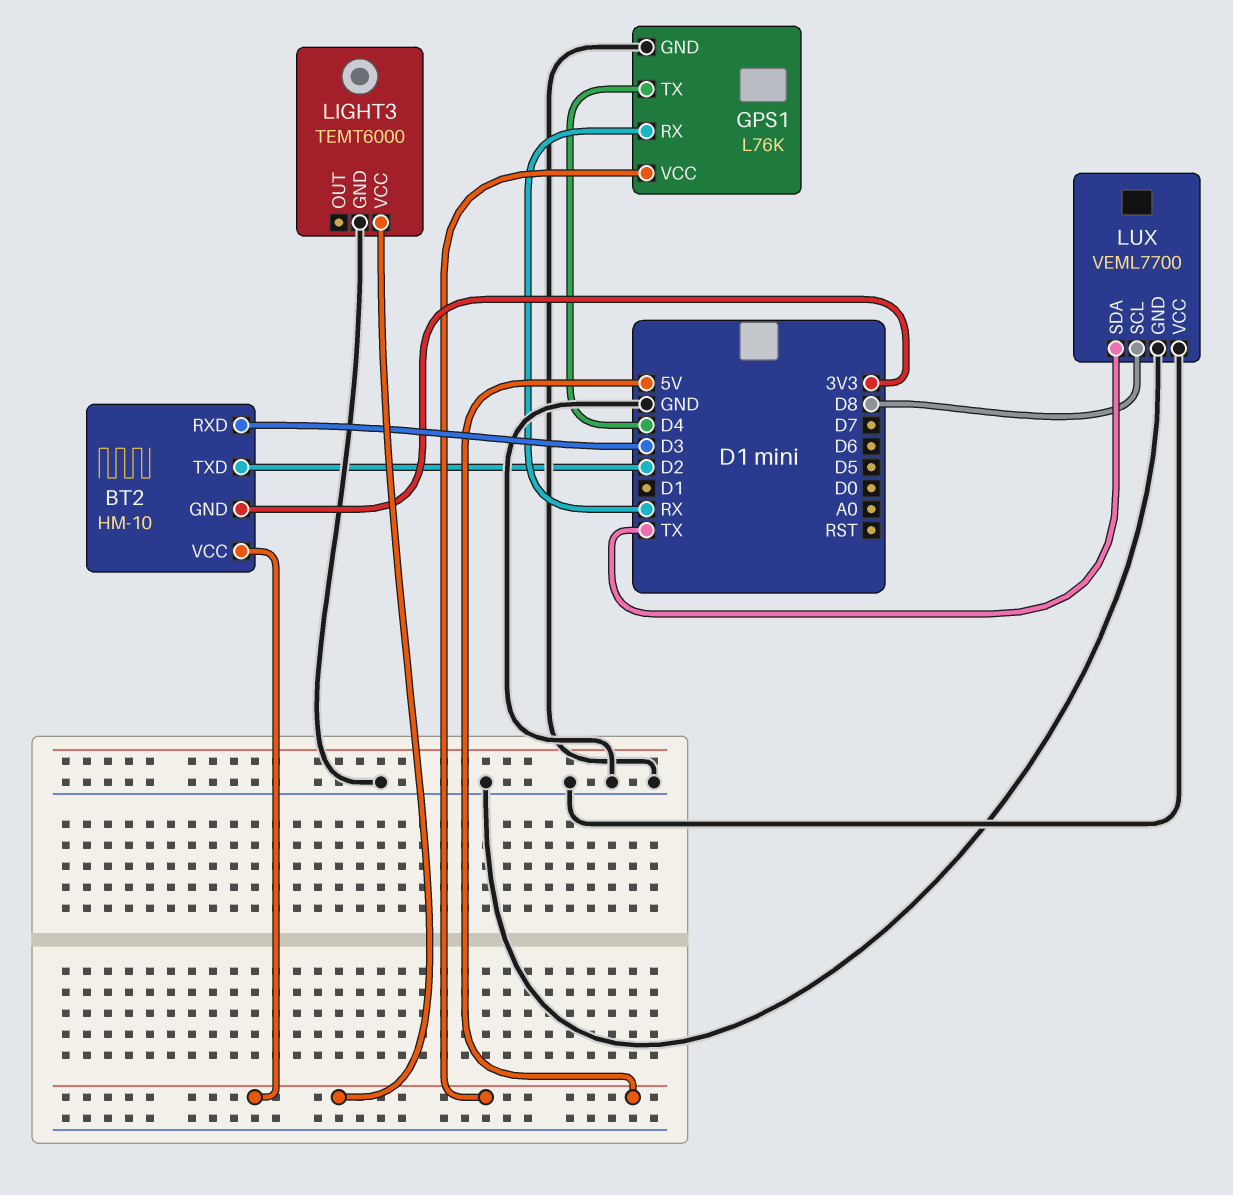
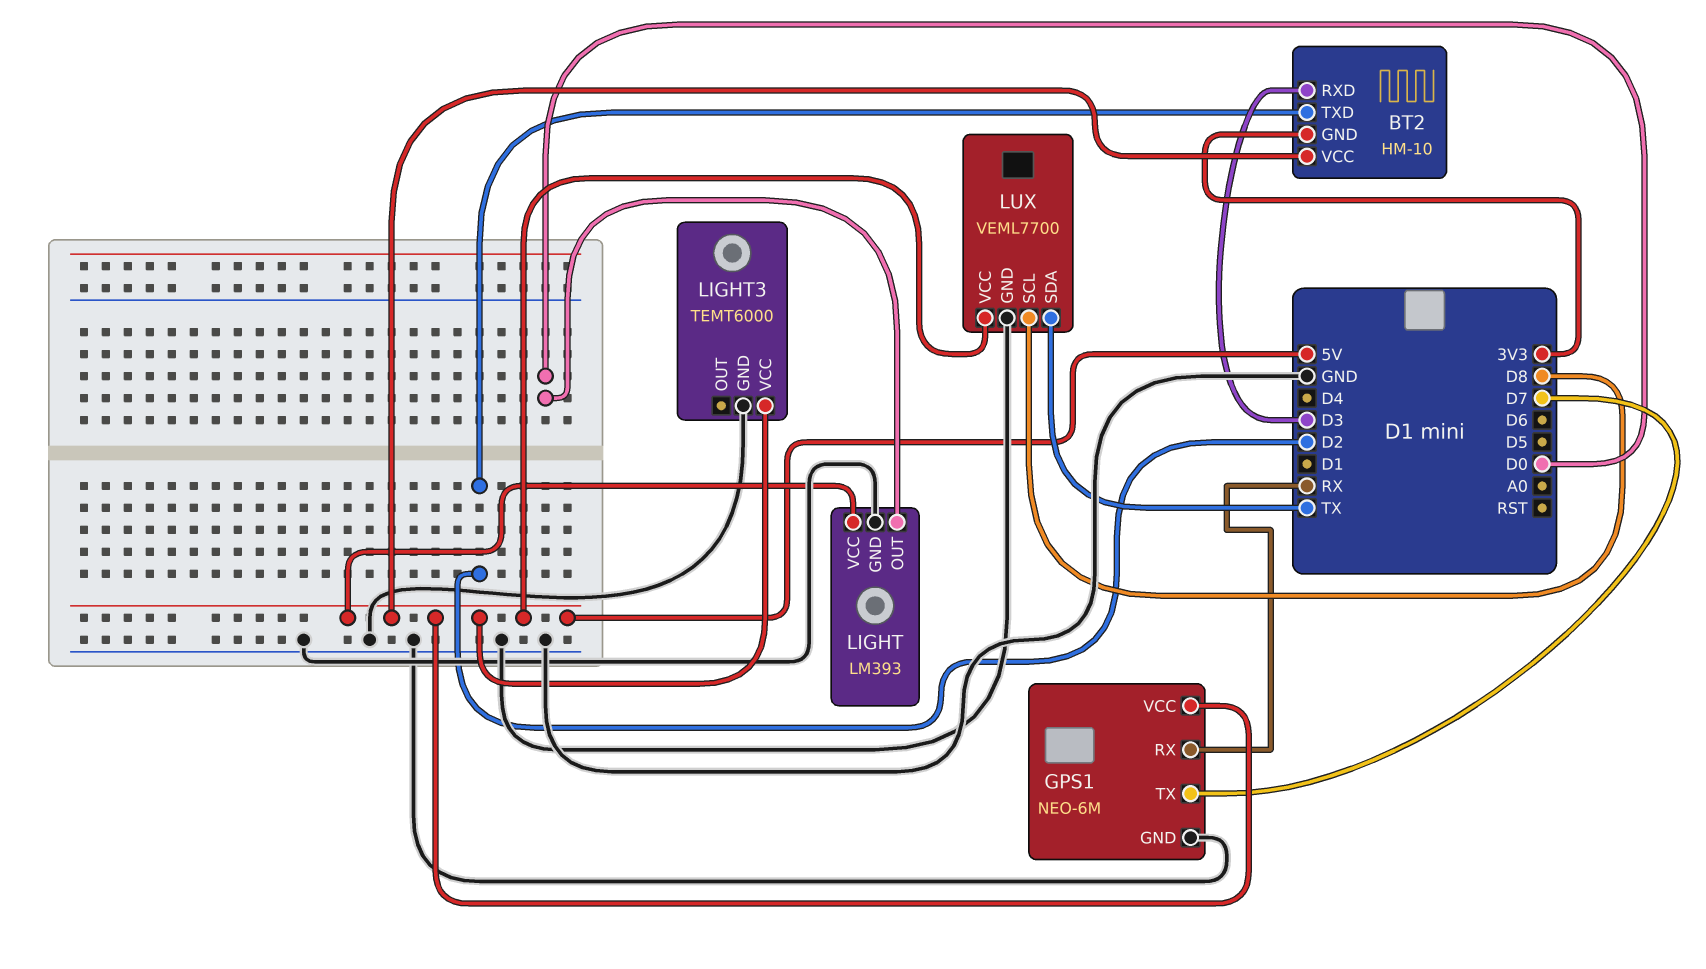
GPS1: L76K -> NEO-6M
GPS1 pin TX: D4 -> D7
LIGHT: none -> LM393
LIGHT pin GND: none -> GND
LIGHT pin OUT: none -> D0
LIGHT pin VCC: none -> 5V
LUX pin VCC: GND -> 5V

